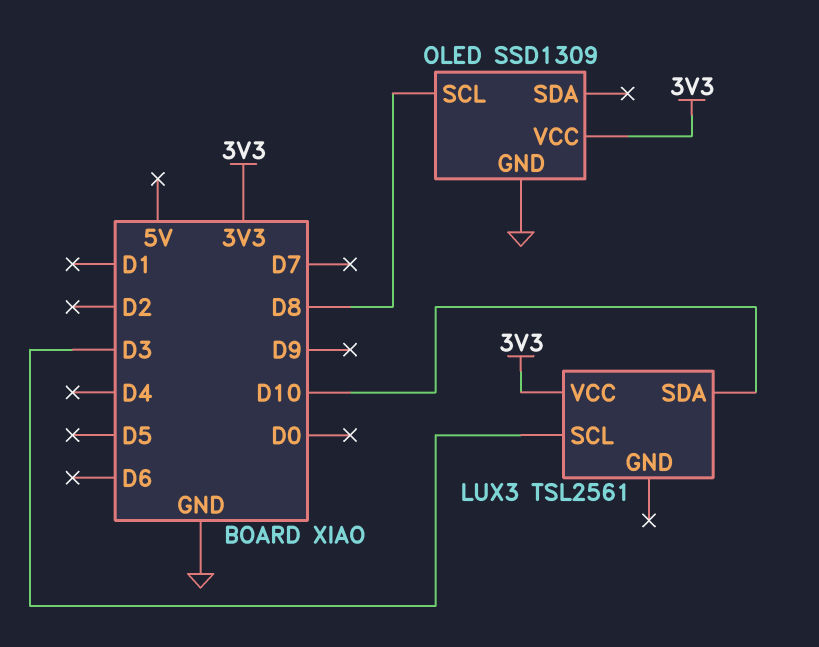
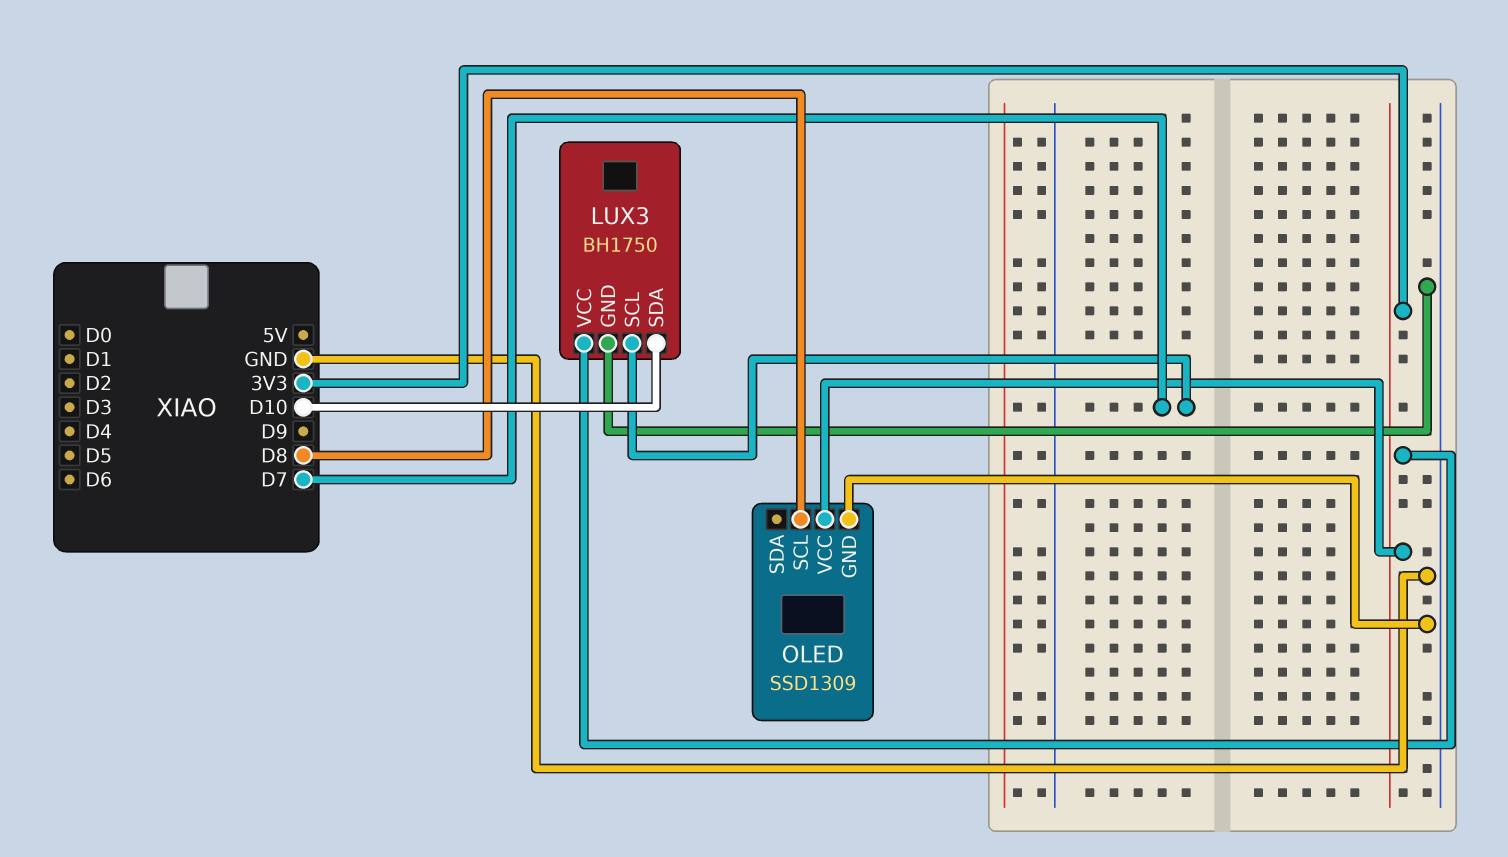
LUX3: TSL2561 -> BH1750
LUX3 pin GND: none -> GND
LUX3 pin SCL: D3 -> D7

